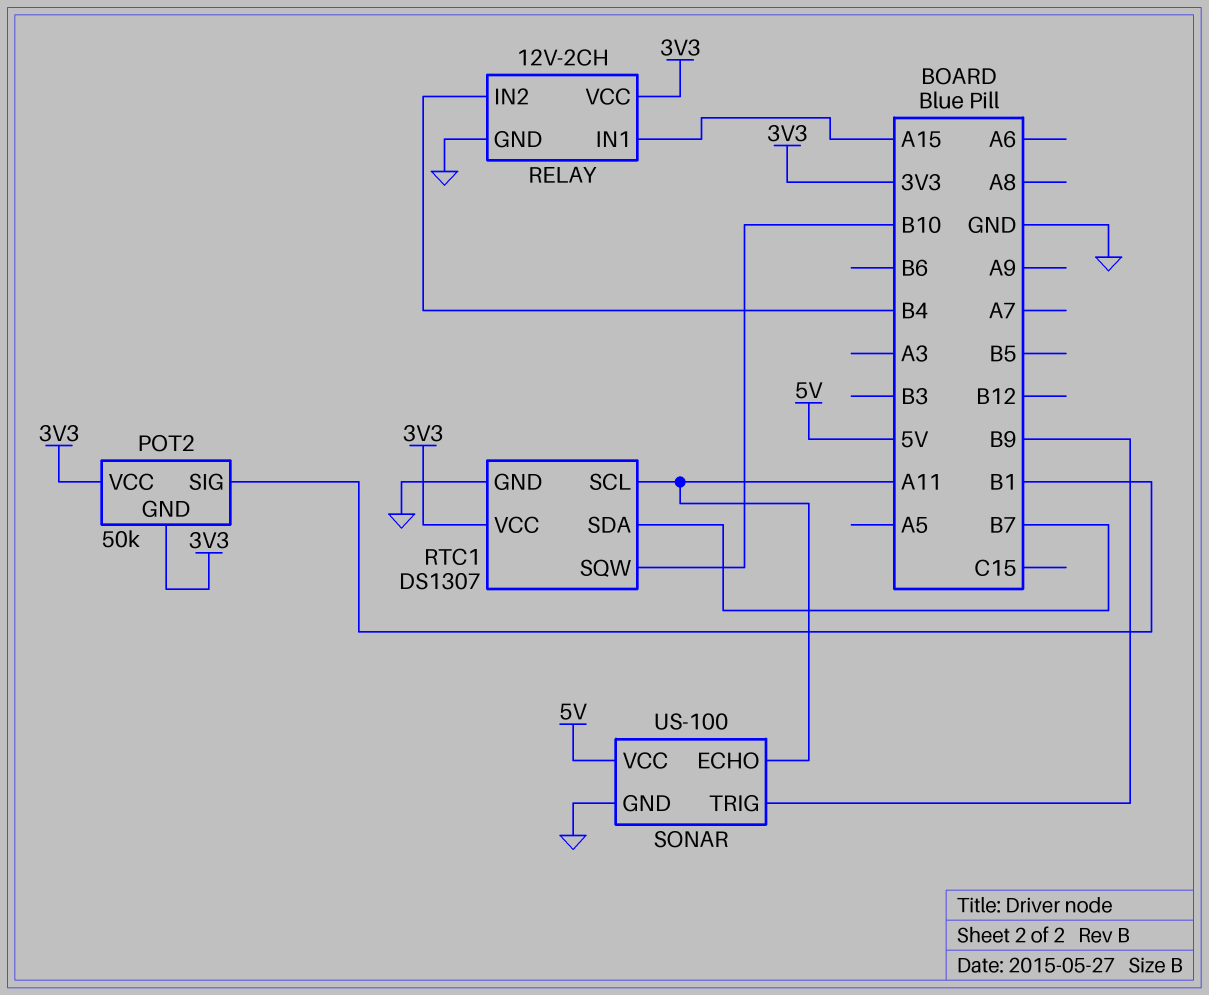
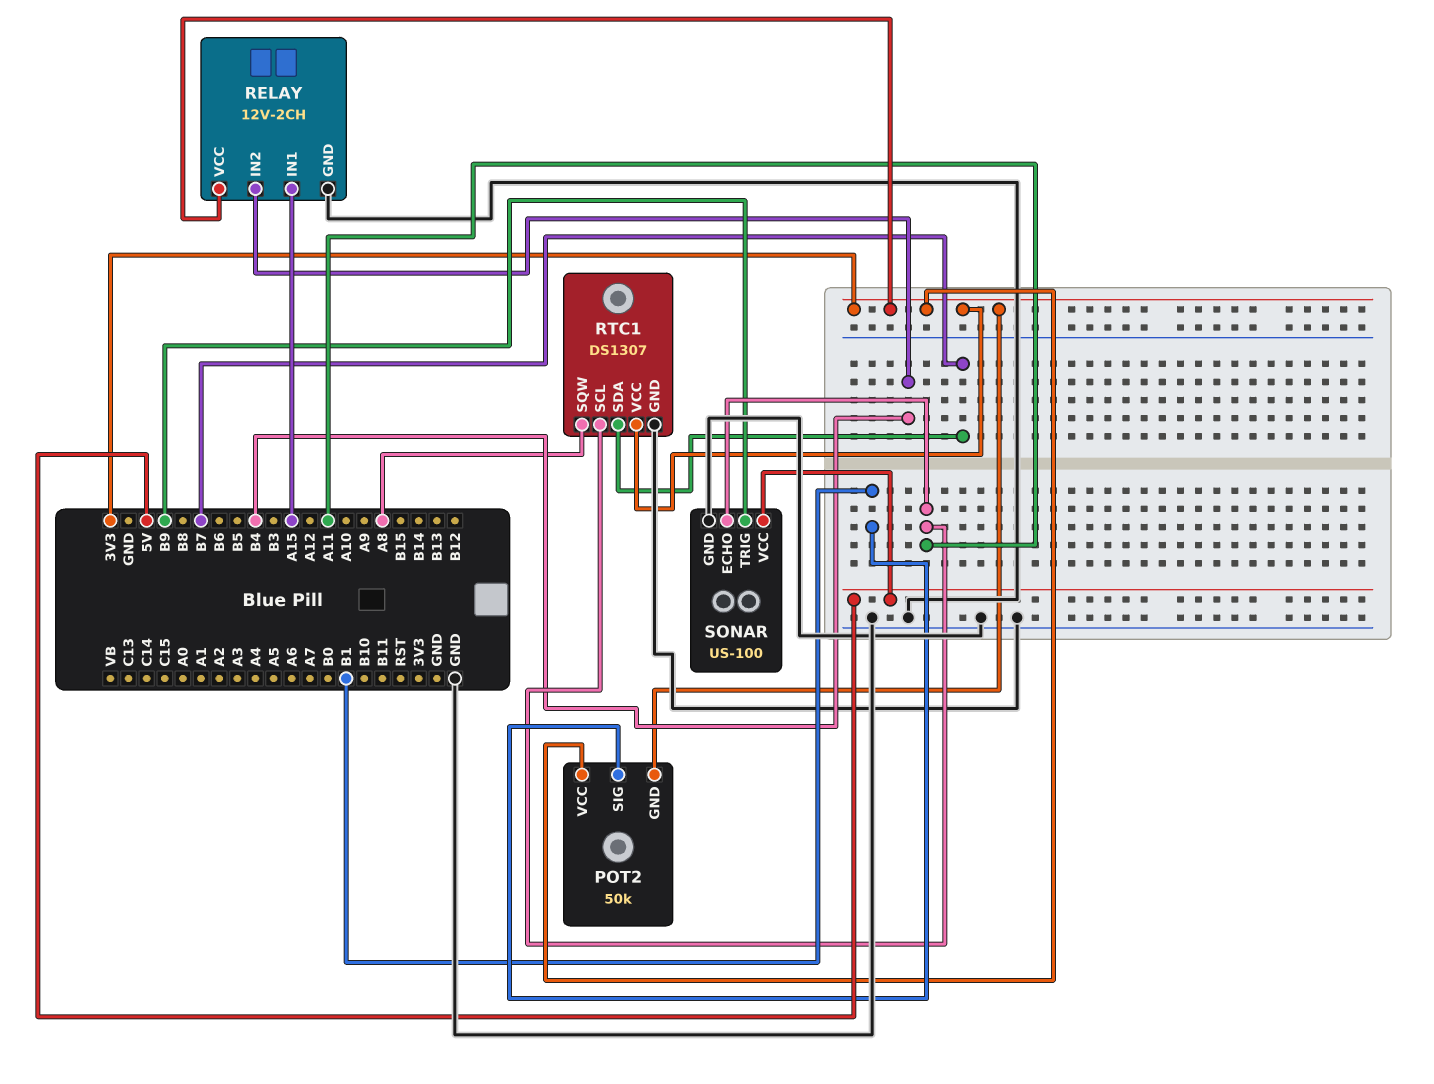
RTC1 pin SQW: B10 -> A8

